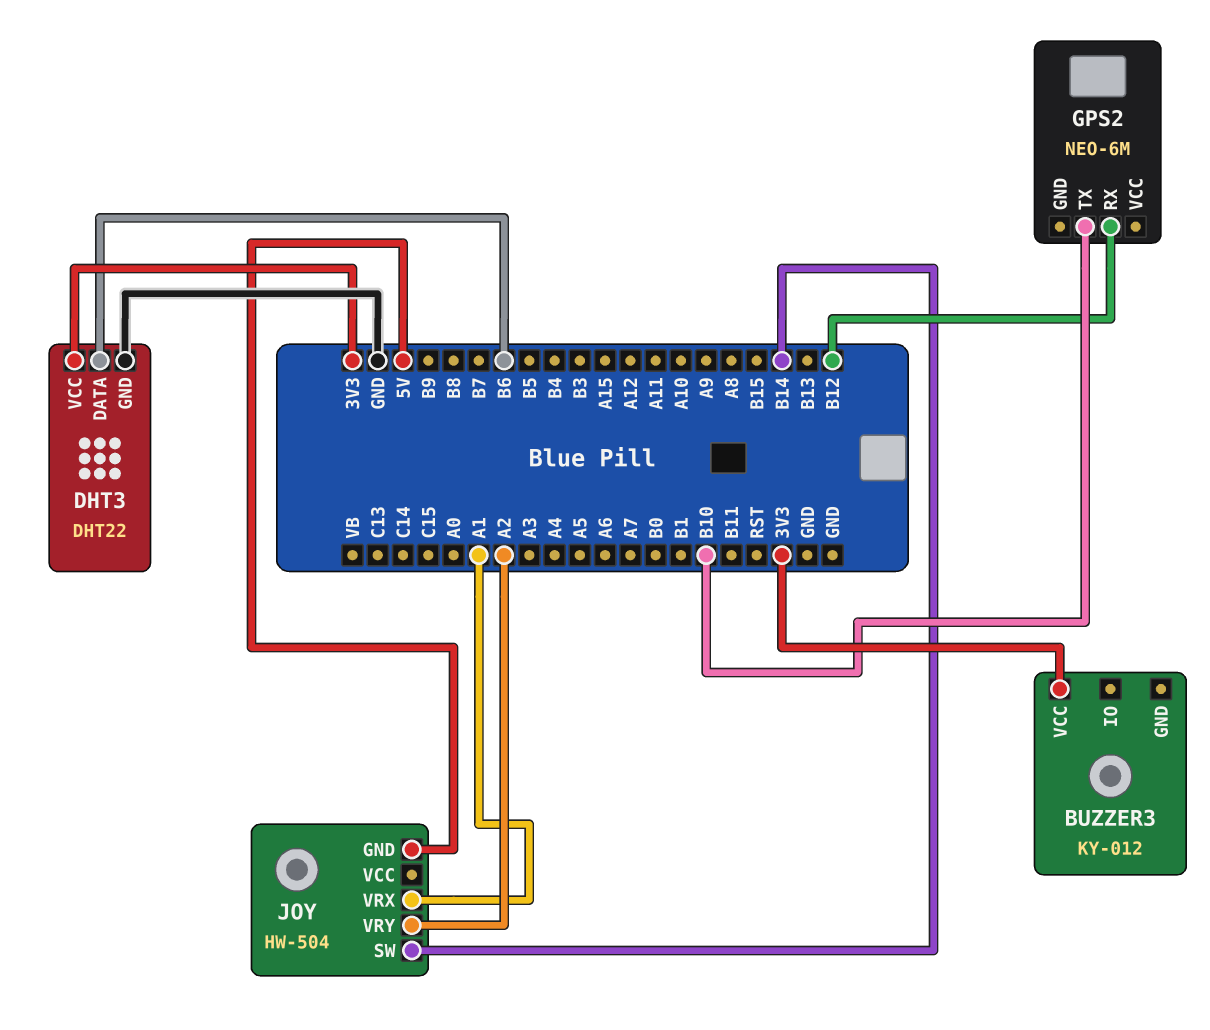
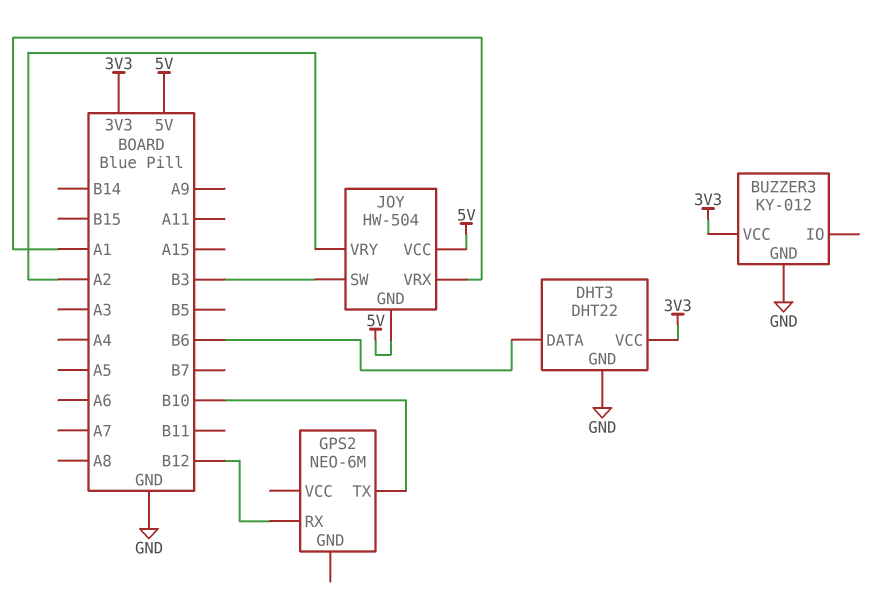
BUZZER3 pin GND: none -> GND
JOY pin SW: B14 -> B3
JOY pin VCC: none -> 5V

